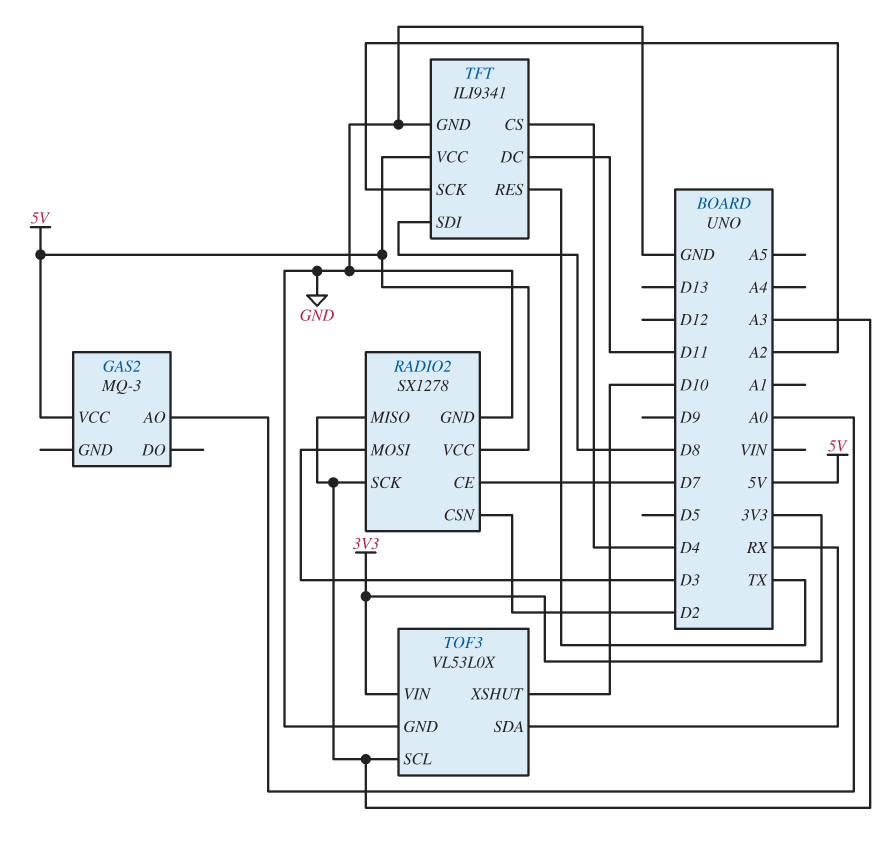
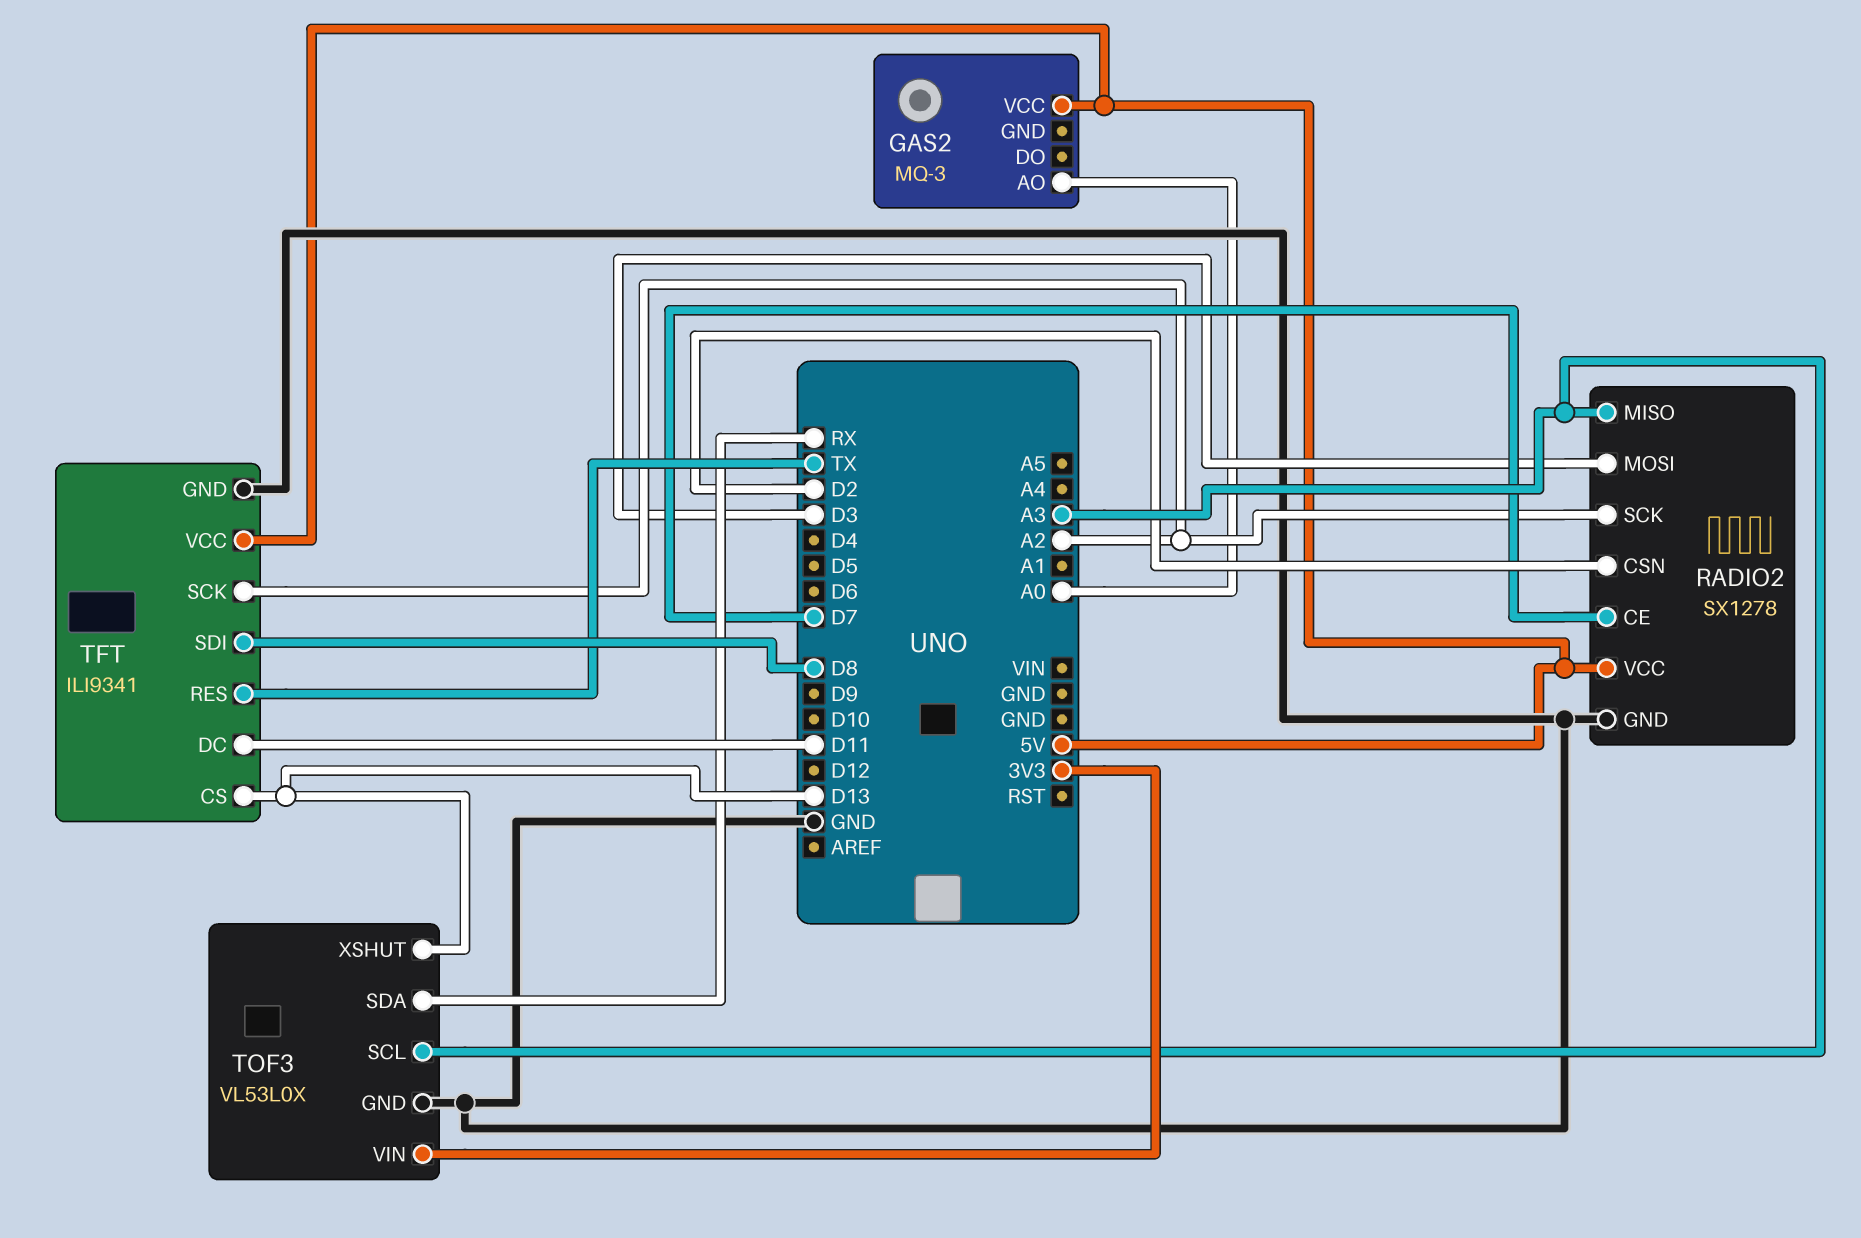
RADIO2 pin SCK: A3 -> A2
TFT pin CS: D4 -> D13
TOF3 pin XSHUT: D10 -> D13

